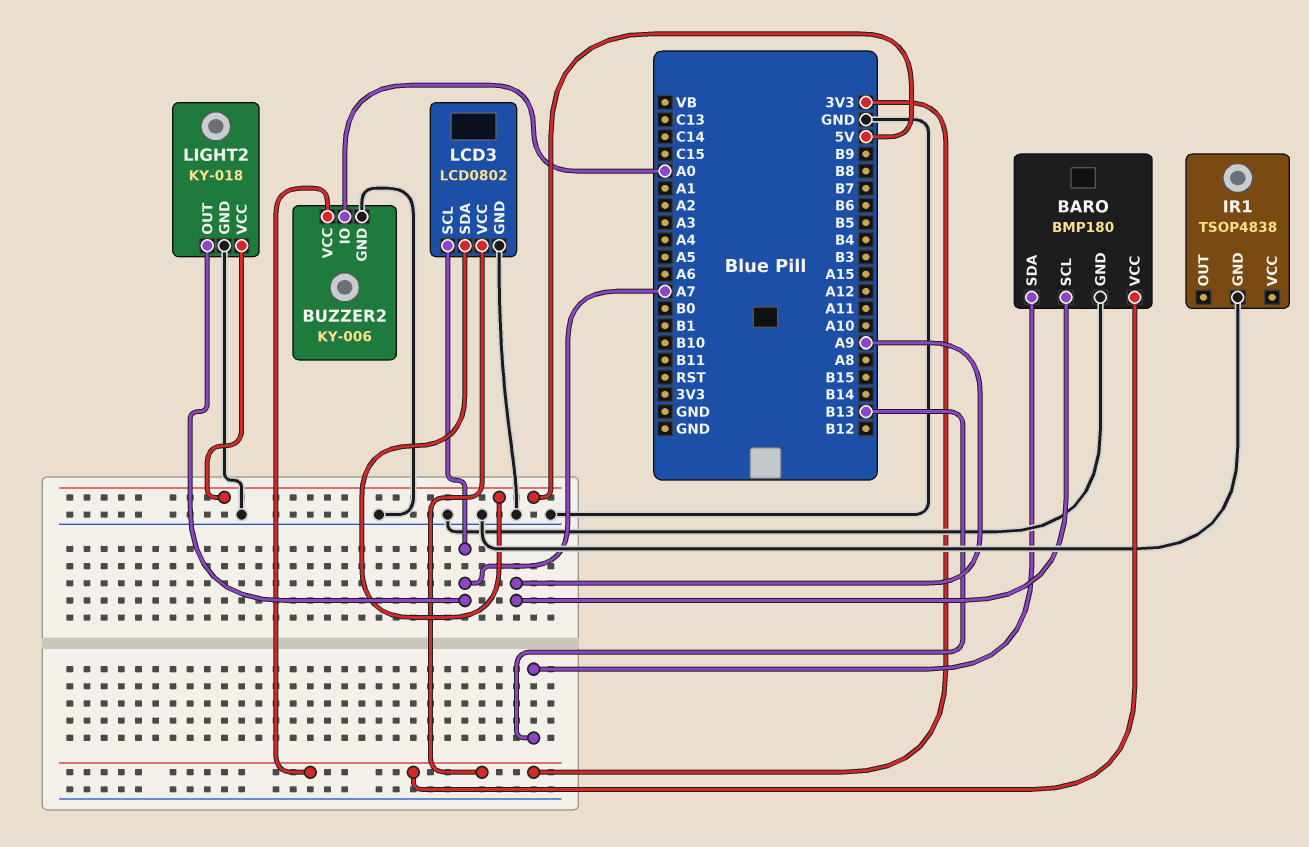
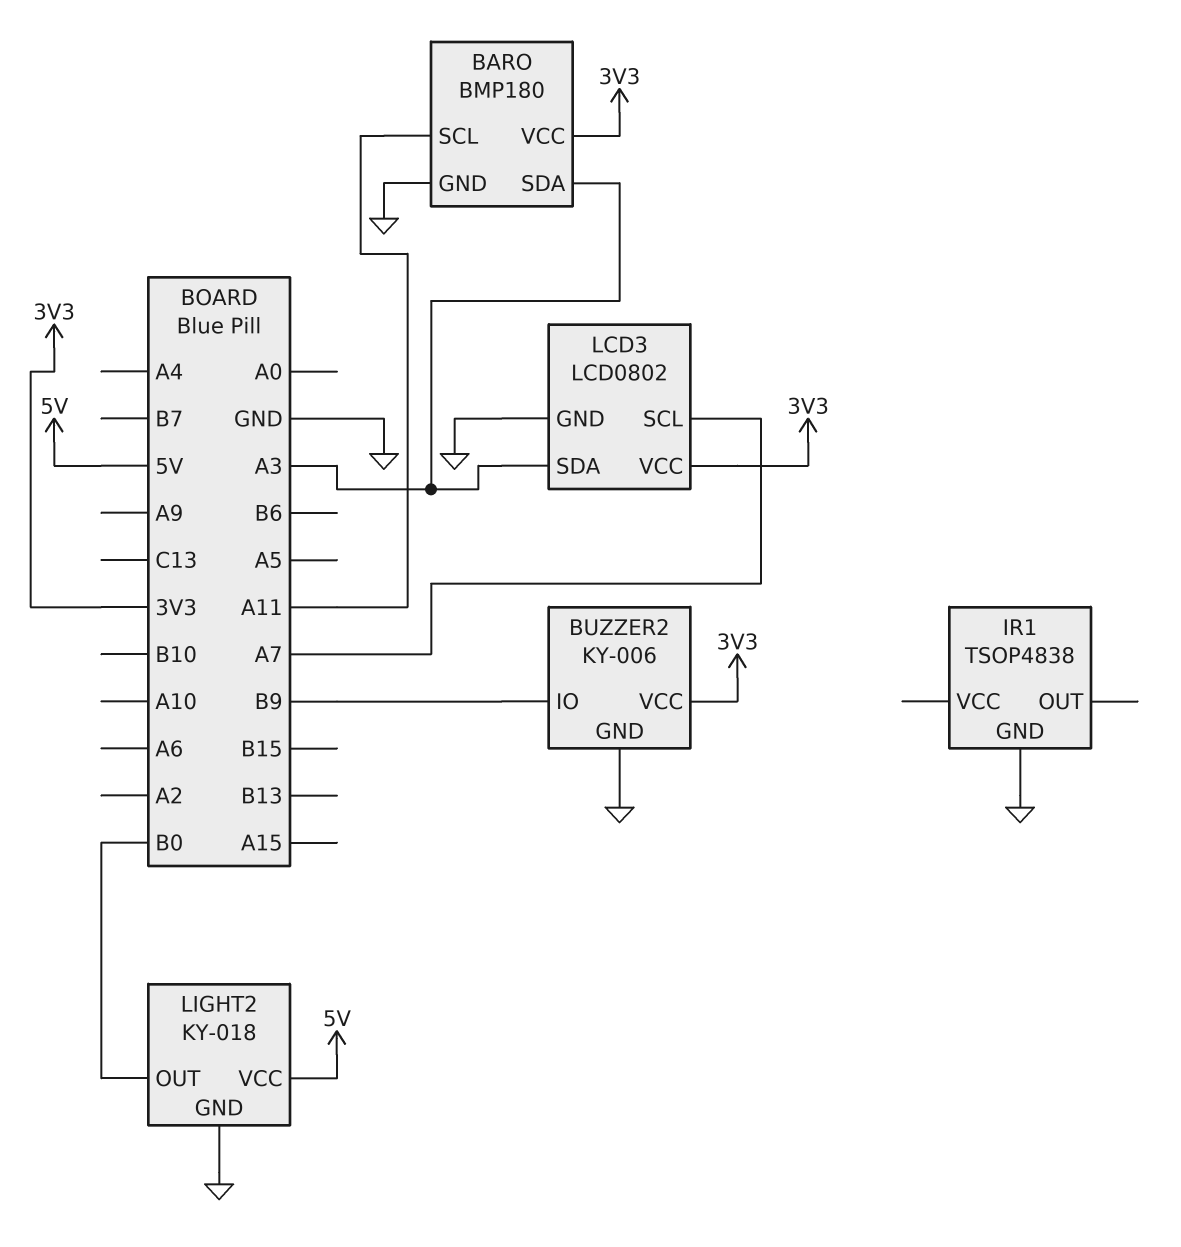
BARO pin SCL: A9 -> A11
BARO pin SDA: B13 -> A3
BUZZER2 pin IO: A0 -> B9
LCD3 pin SDA: 5V -> A3
LIGHT2 pin OUT: A7 -> B0

